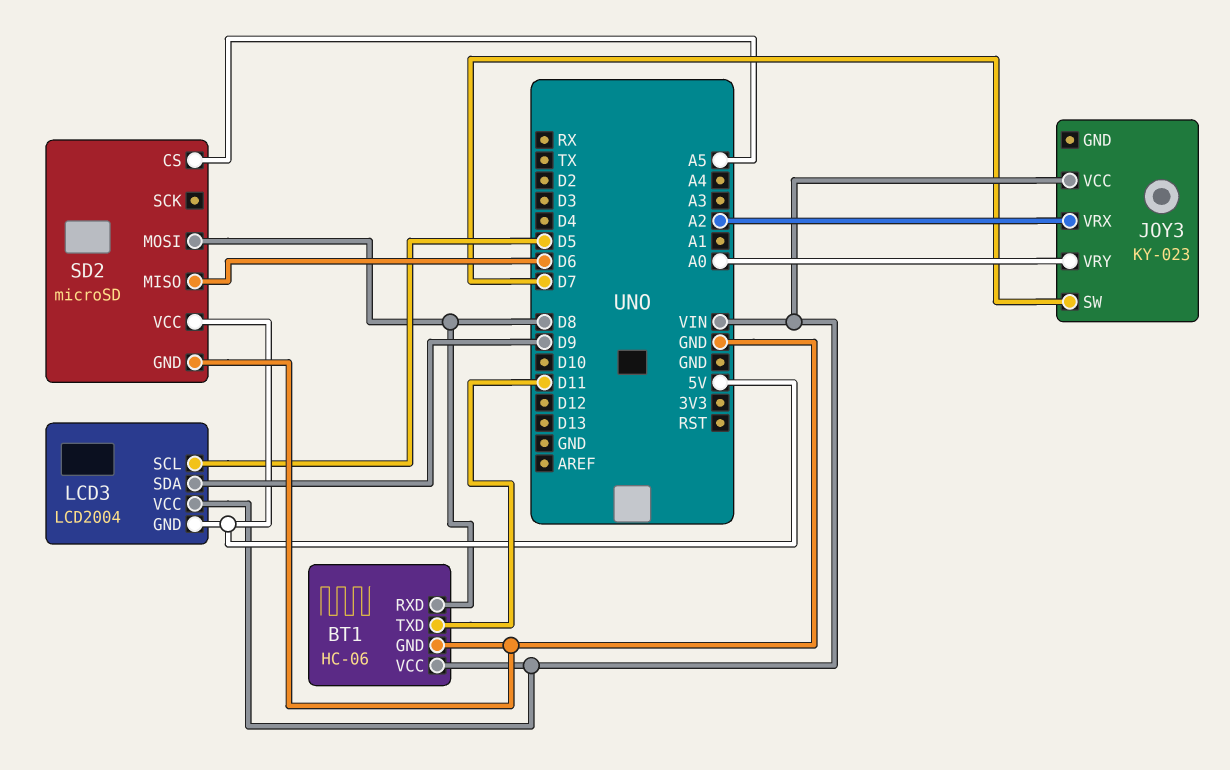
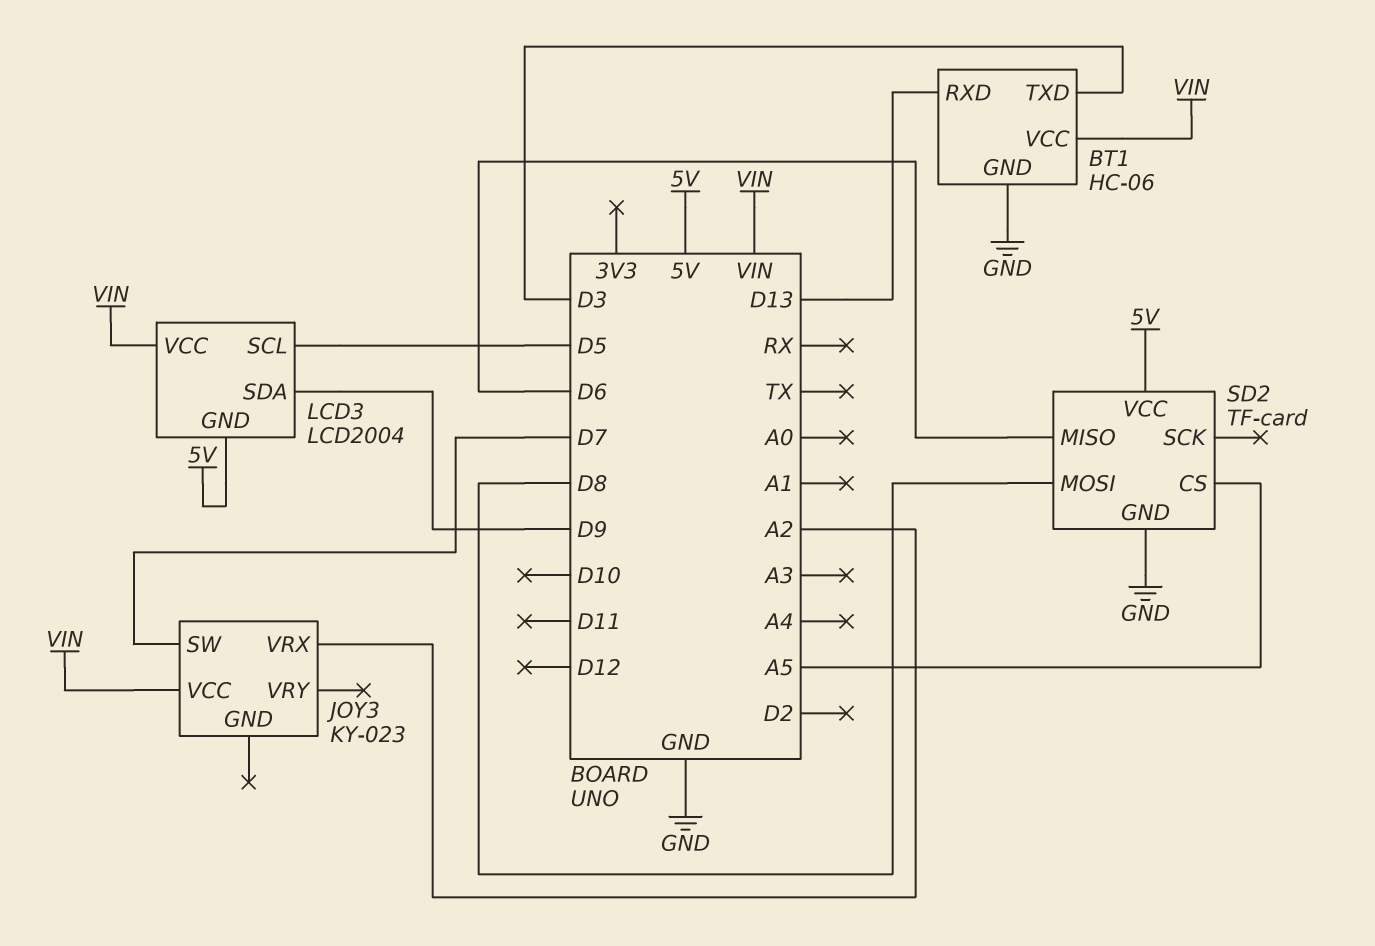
BT1 pin RXD: D8 -> D13
BT1 pin TXD: D11 -> D3
JOY3 pin VRY: A0 -> none
SD2: microSD -> TF-card

